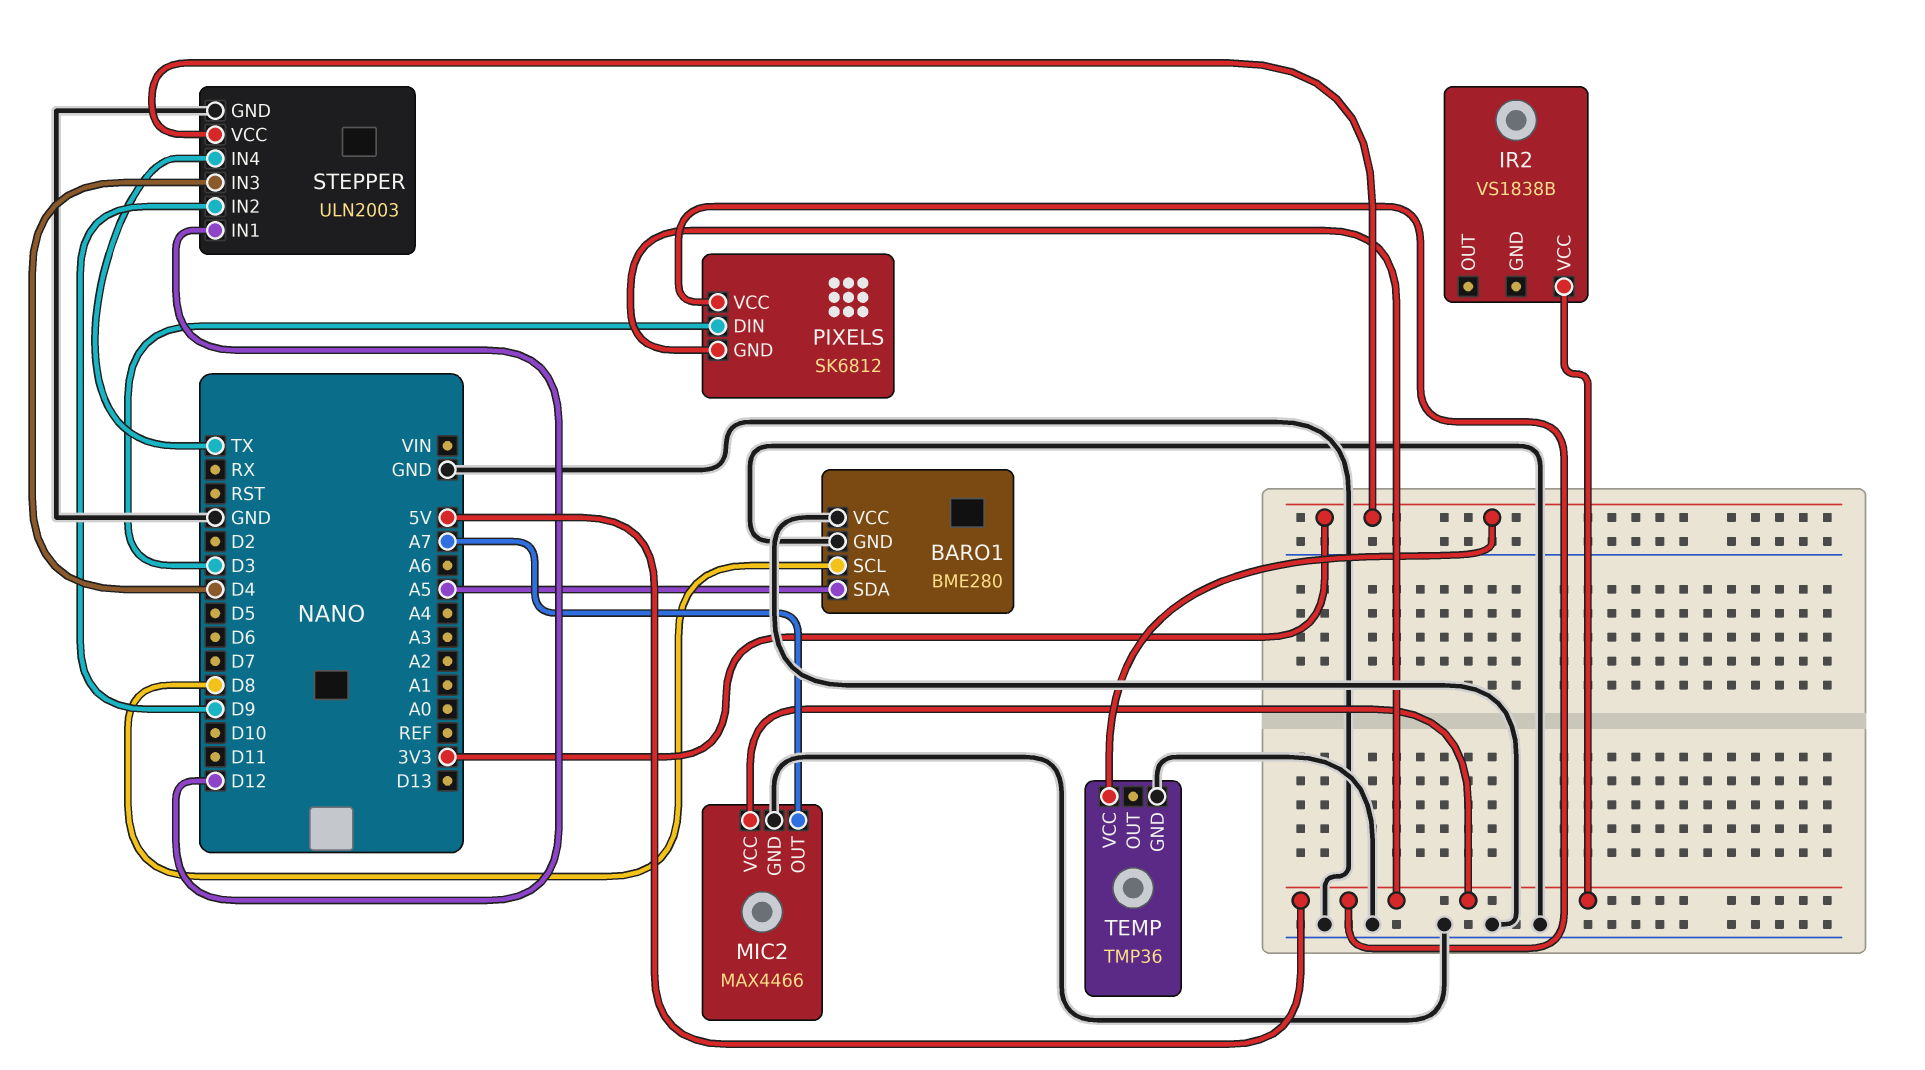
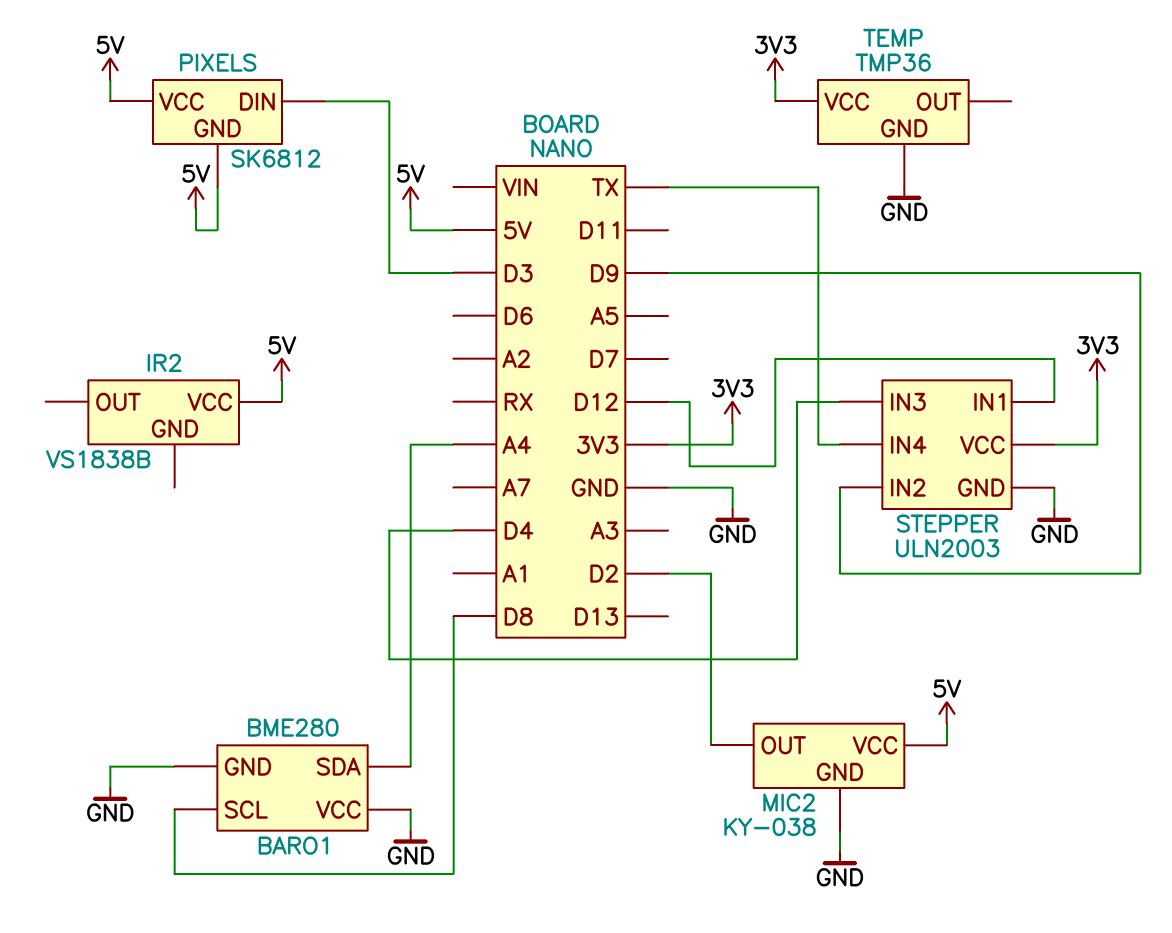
BARO1 pin SDA: A5 -> A4
MIC2: MAX4466 -> KY-038
MIC2 pin OUT: A7 -> D2

